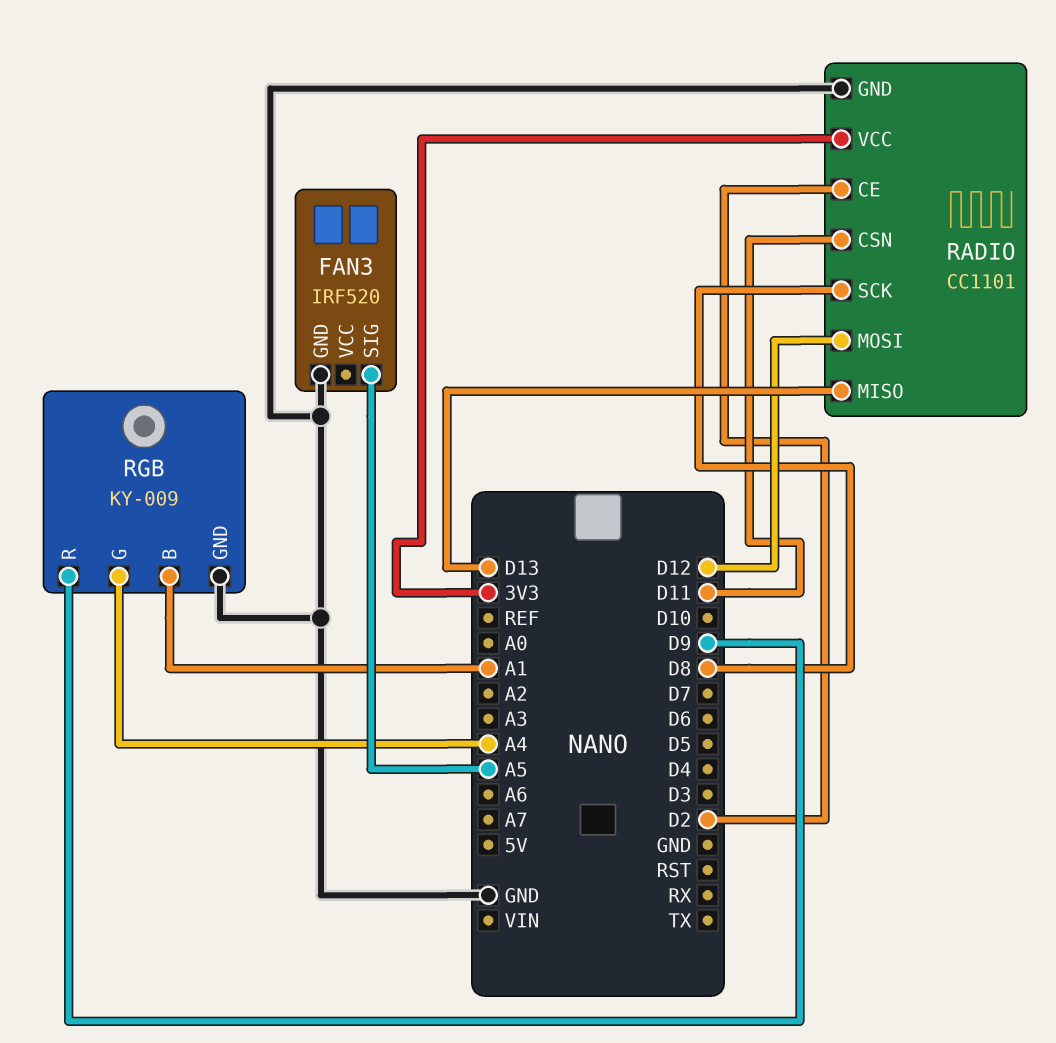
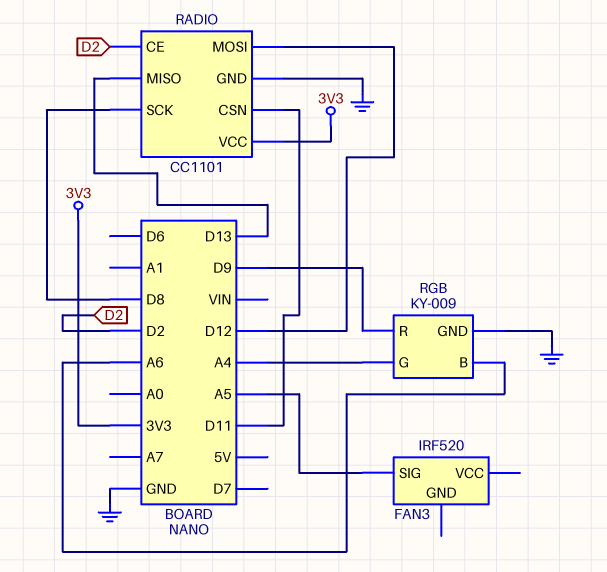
FAN3 pin GND: GND -> none
RGB pin B: A1 -> A6

